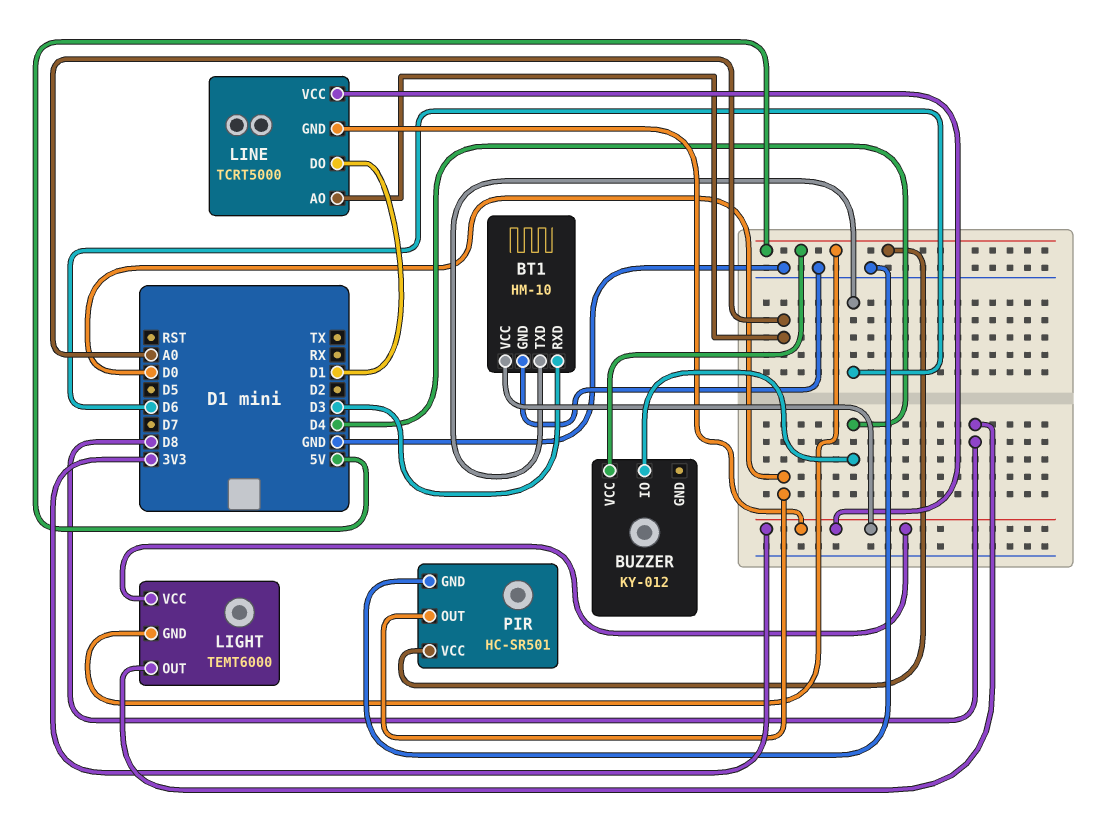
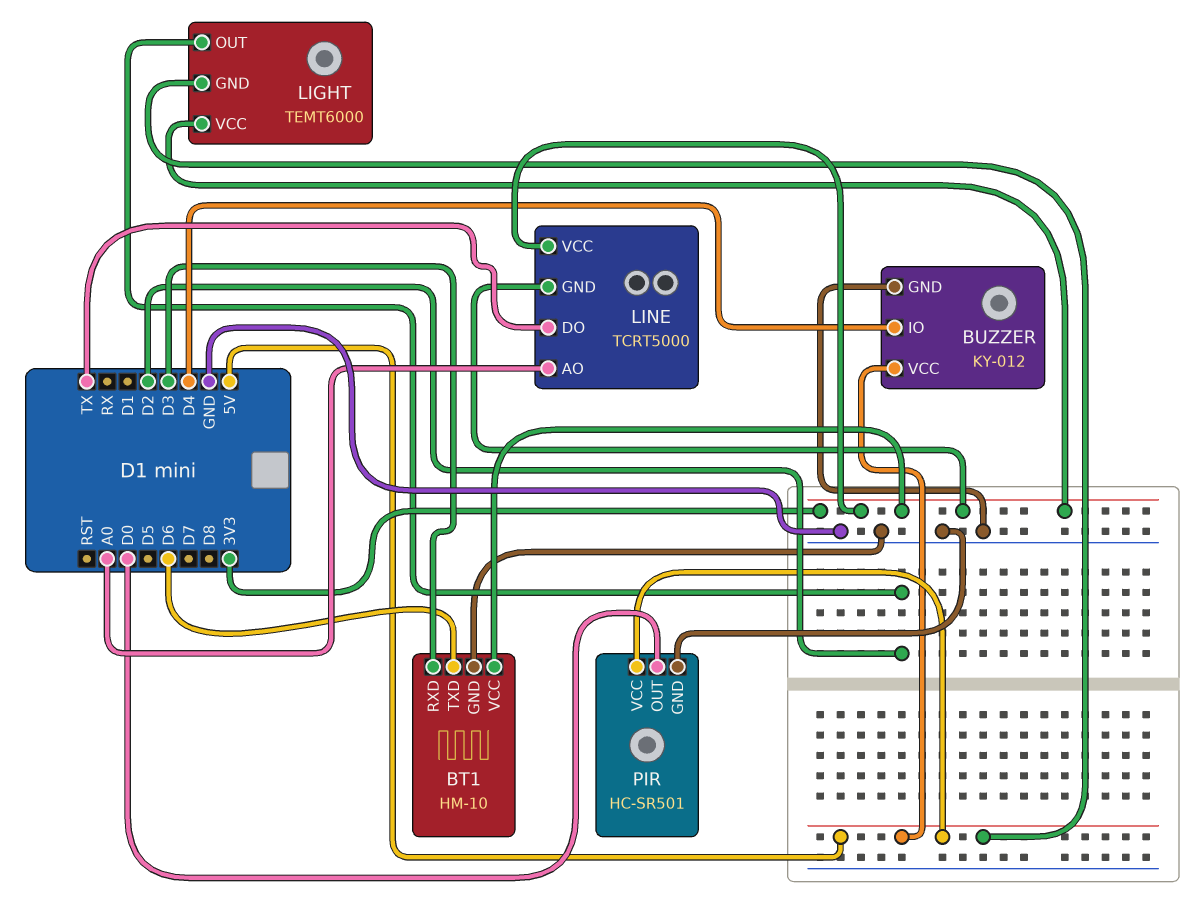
BUZZER pin GND: none -> GND
LIGHT pin OUT: D8 -> D2
LINE pin DO: D1 -> TX

